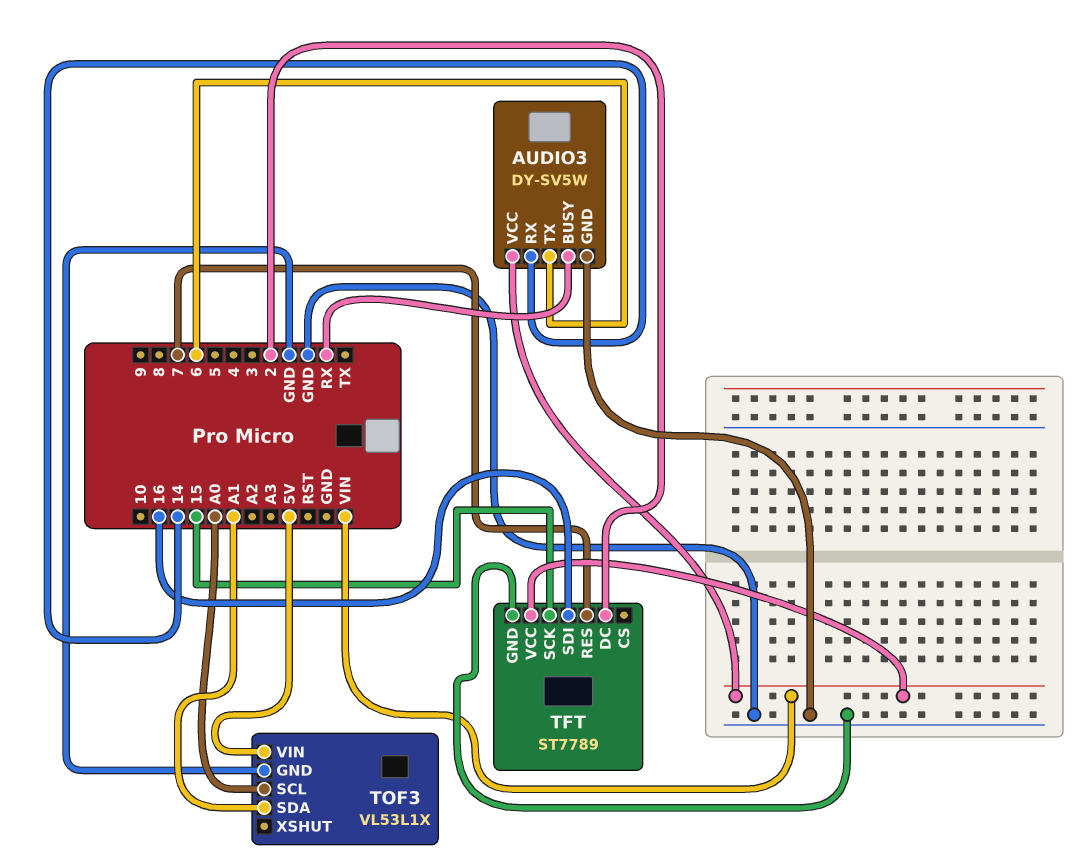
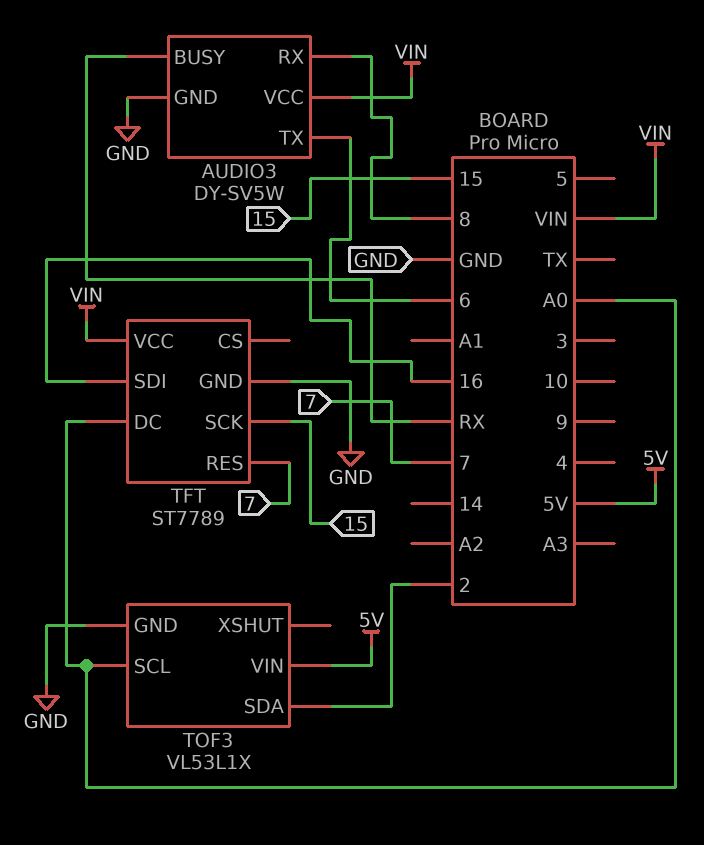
AUDIO3 pin RX: 14 -> 8
TFT pin DC: 2 -> A0
TOF3 pin SDA: A1 -> 2

